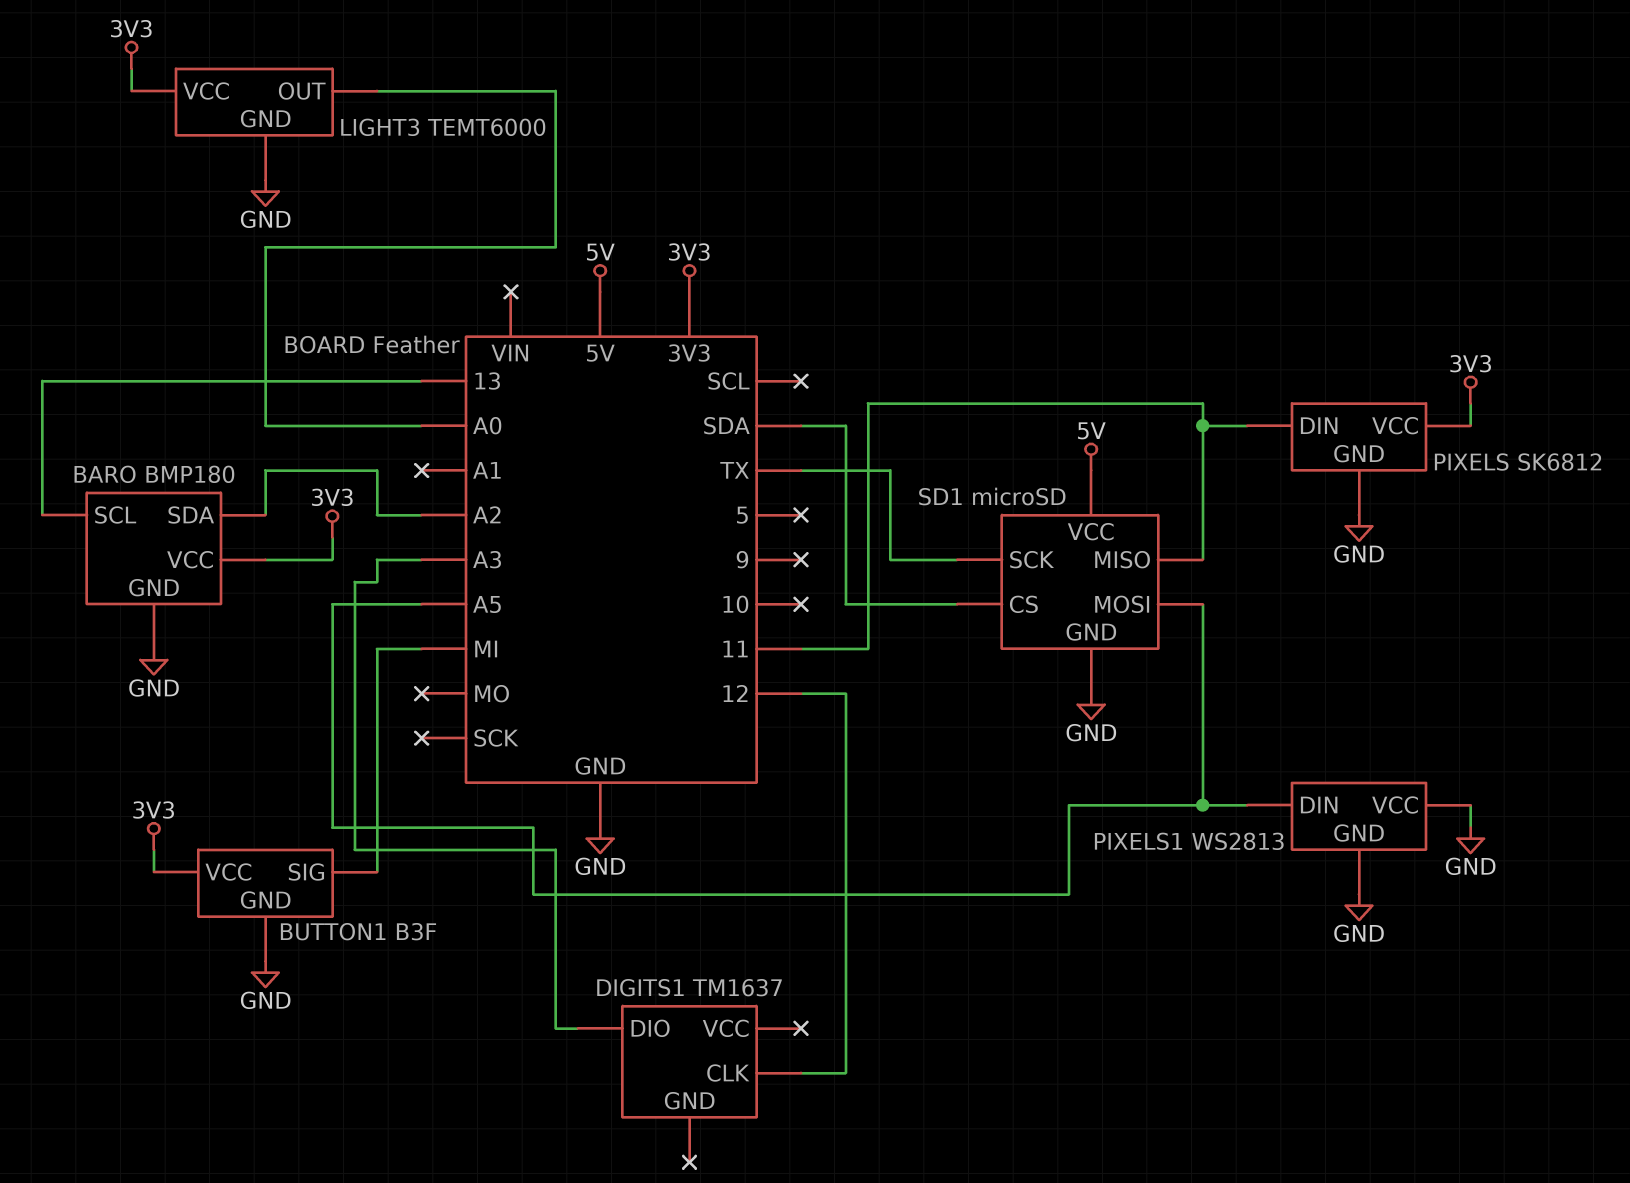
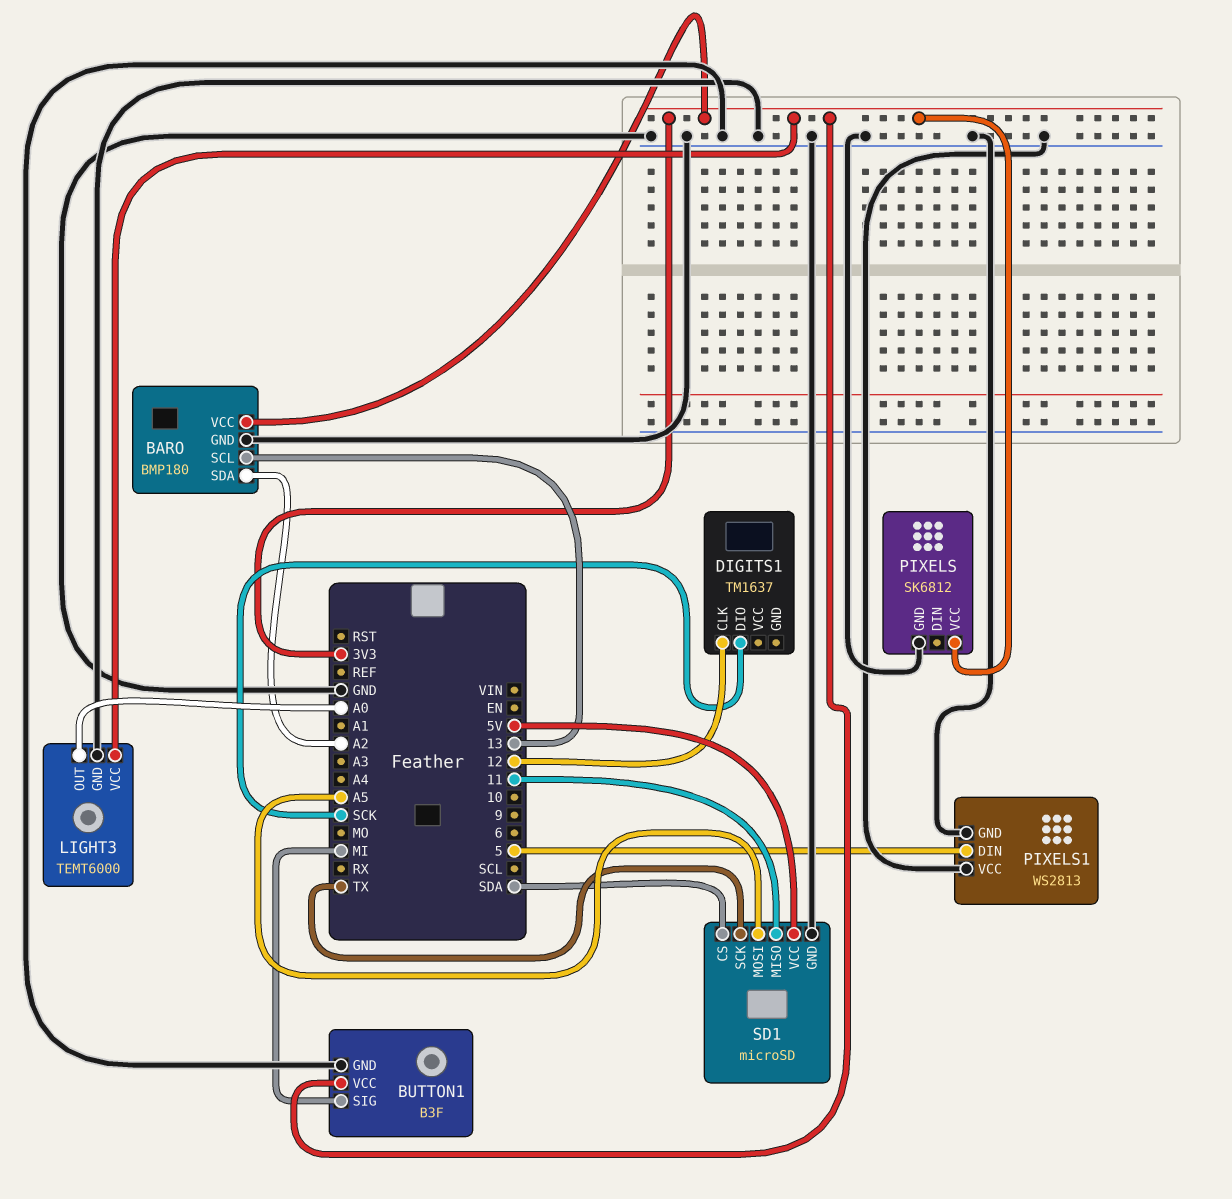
DIGITS1 pin DIO: A3 -> SCK
PIXELS pin DIN: 11 -> none
PIXELS1 pin DIN: A5 -> 5

